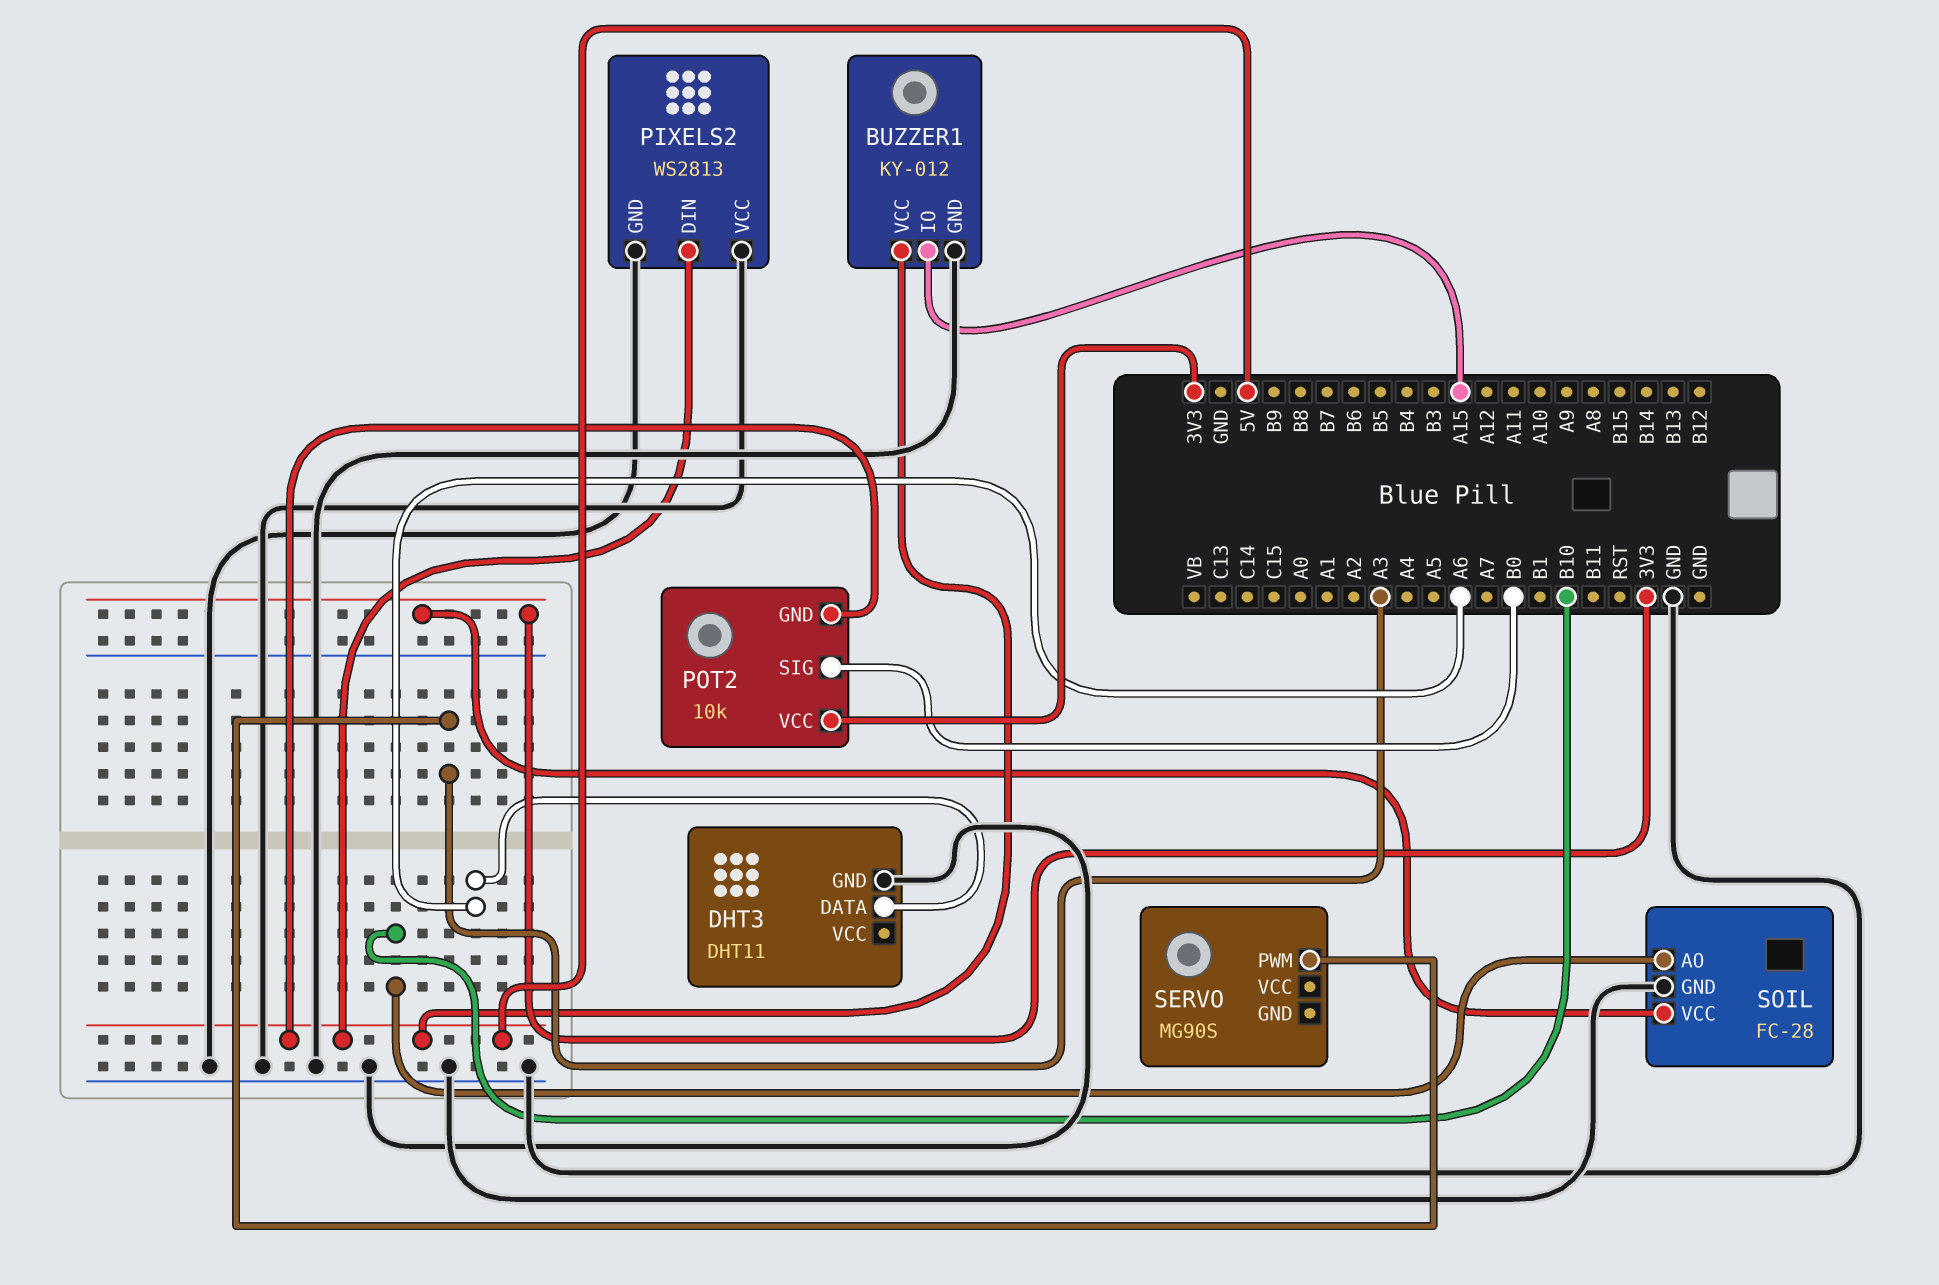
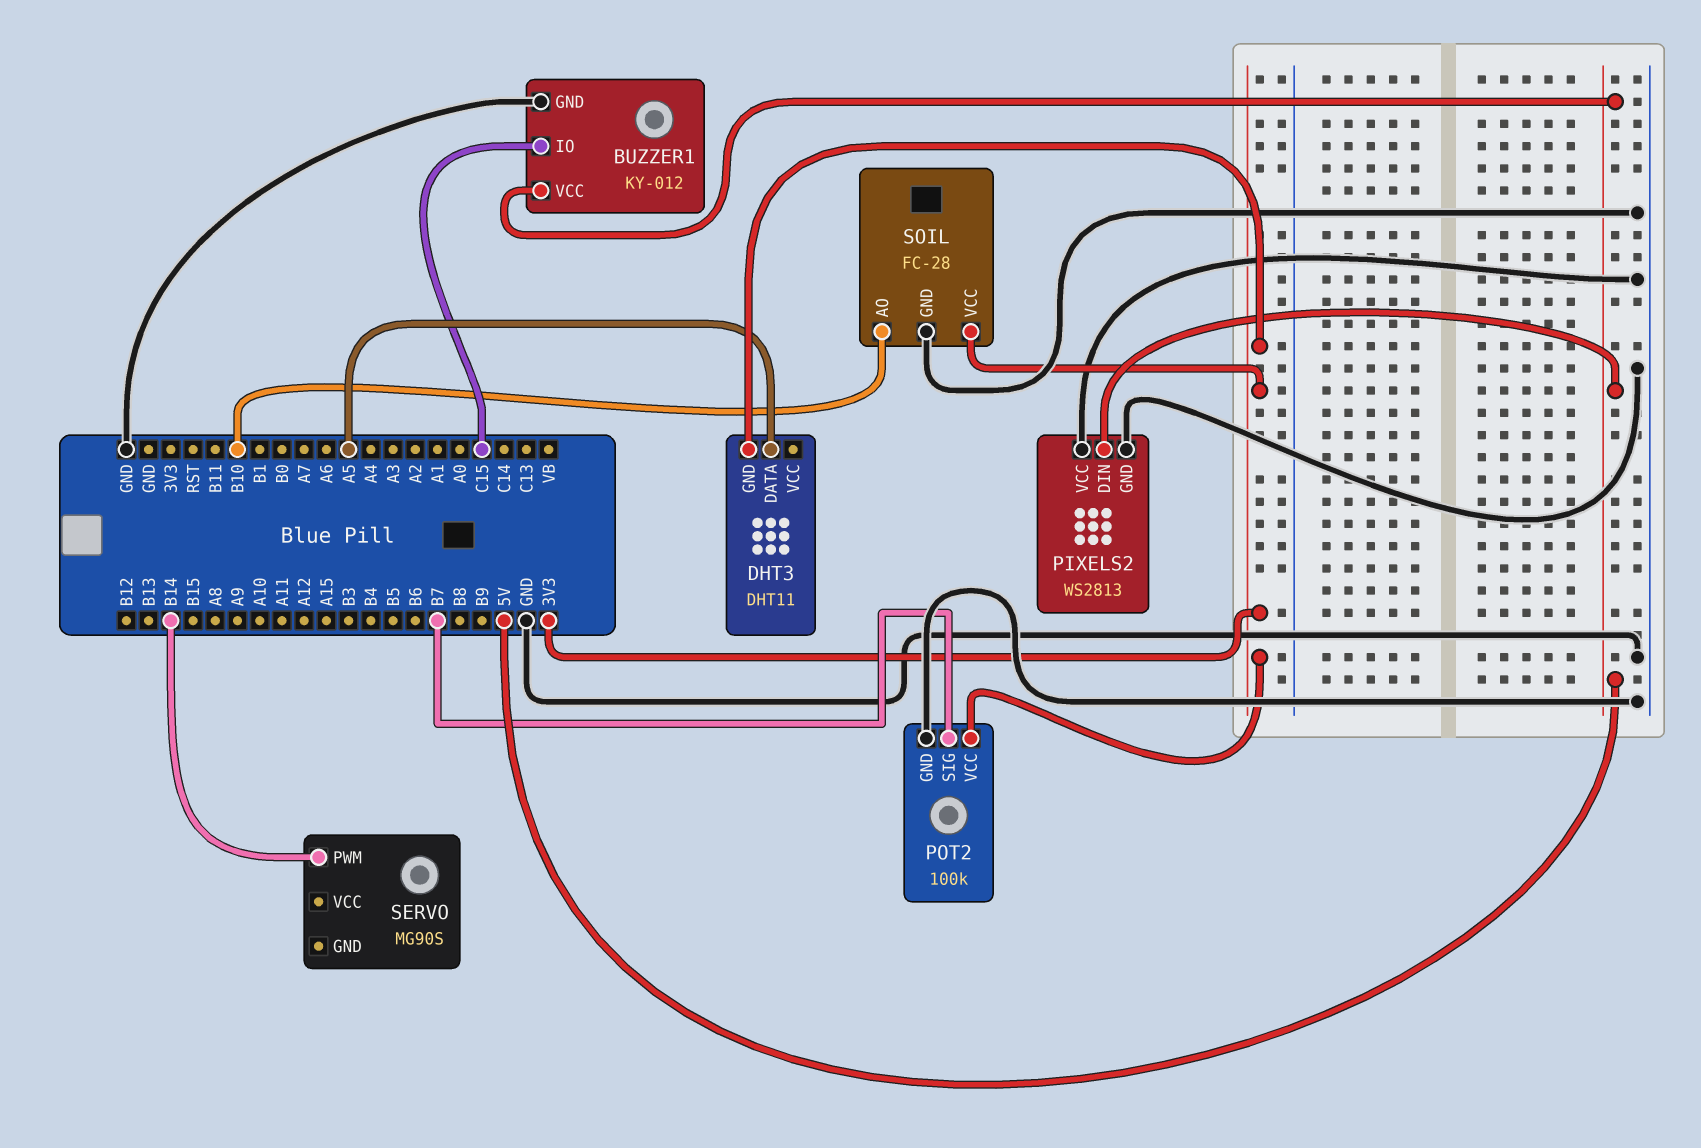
BUZZER1 pin IO: A15 -> C15
DHT3 pin DATA: A6 -> A5
DHT3 pin GND: GND -> 3V3
POT2: 10k -> 100k
POT2 pin GND: 5V -> GND
POT2 pin SIG: B0 -> B7
SERVO pin PWM: A3 -> B14

